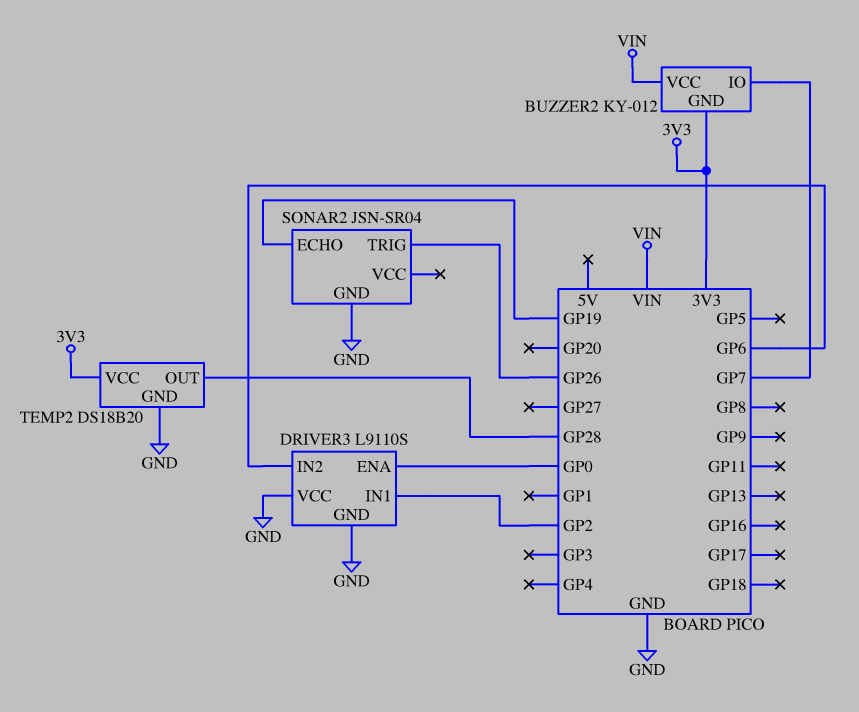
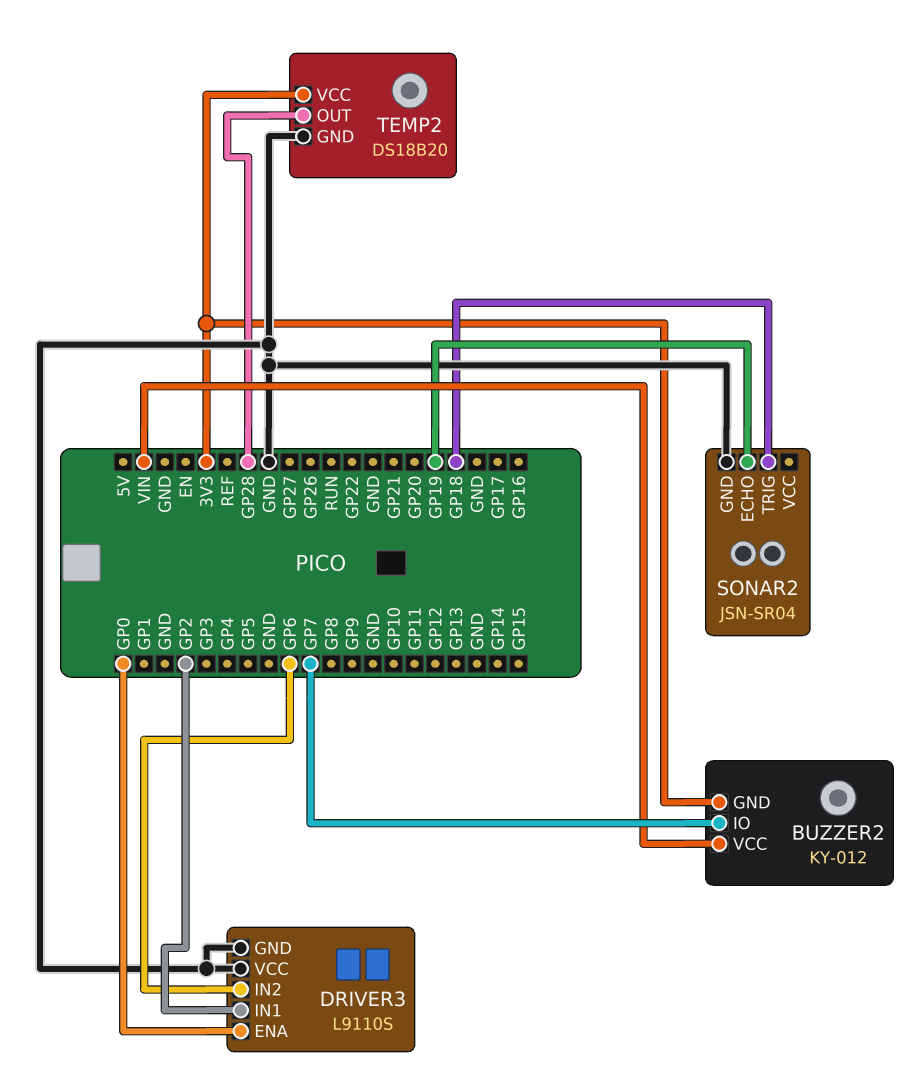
SONAR2 pin TRIG: GP26 -> GP18

